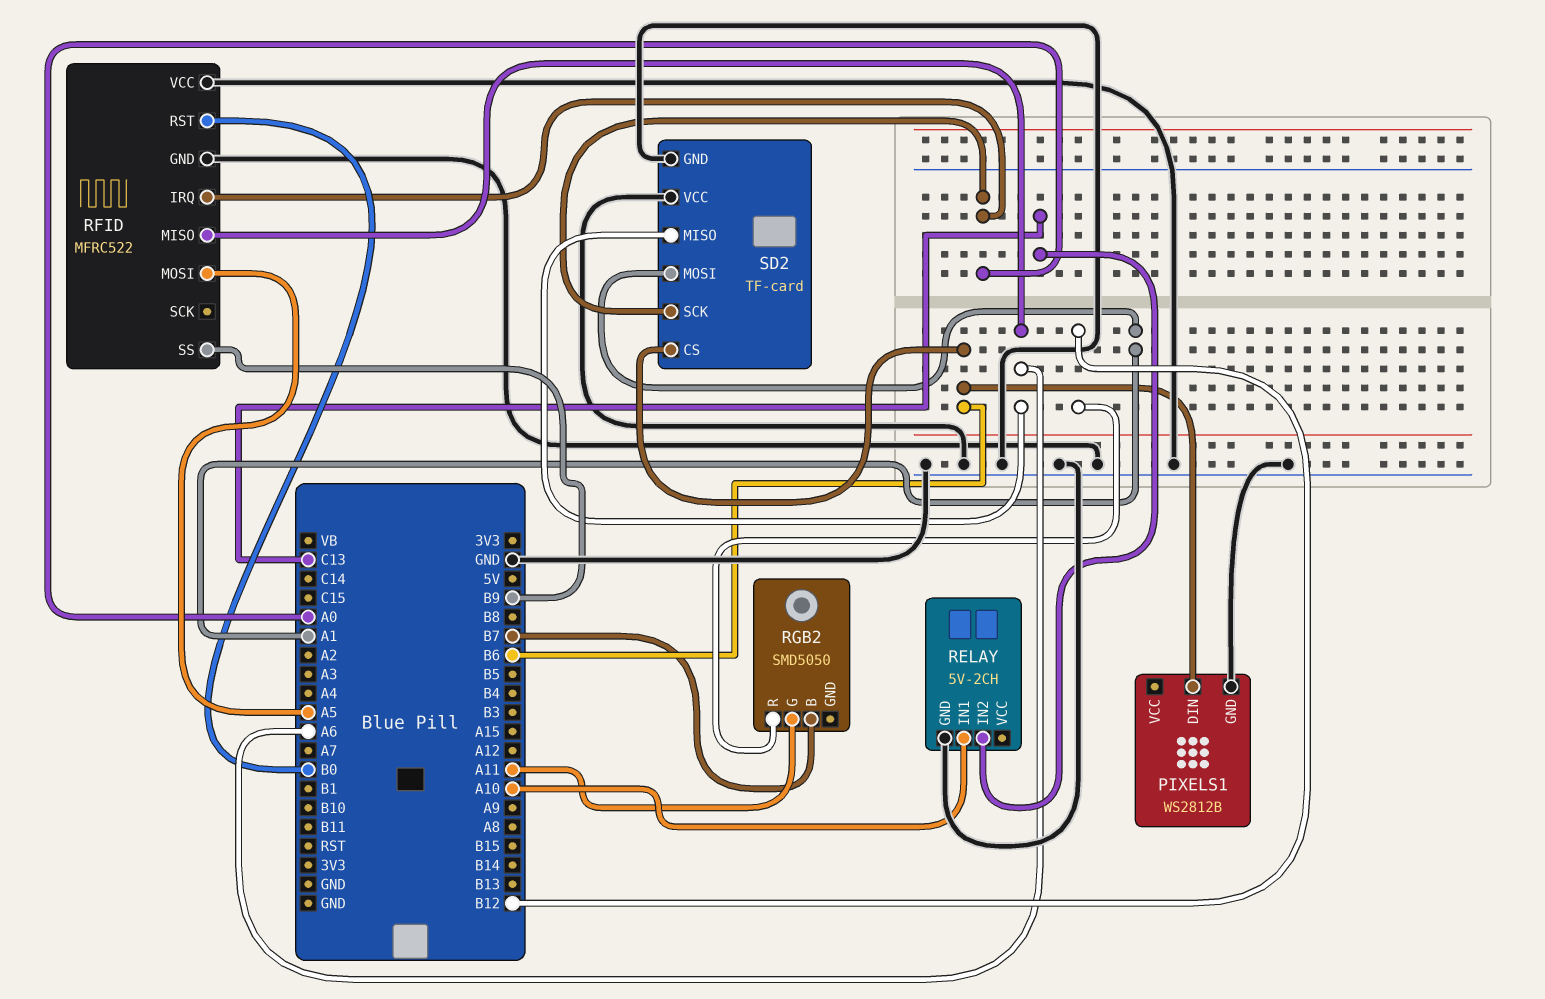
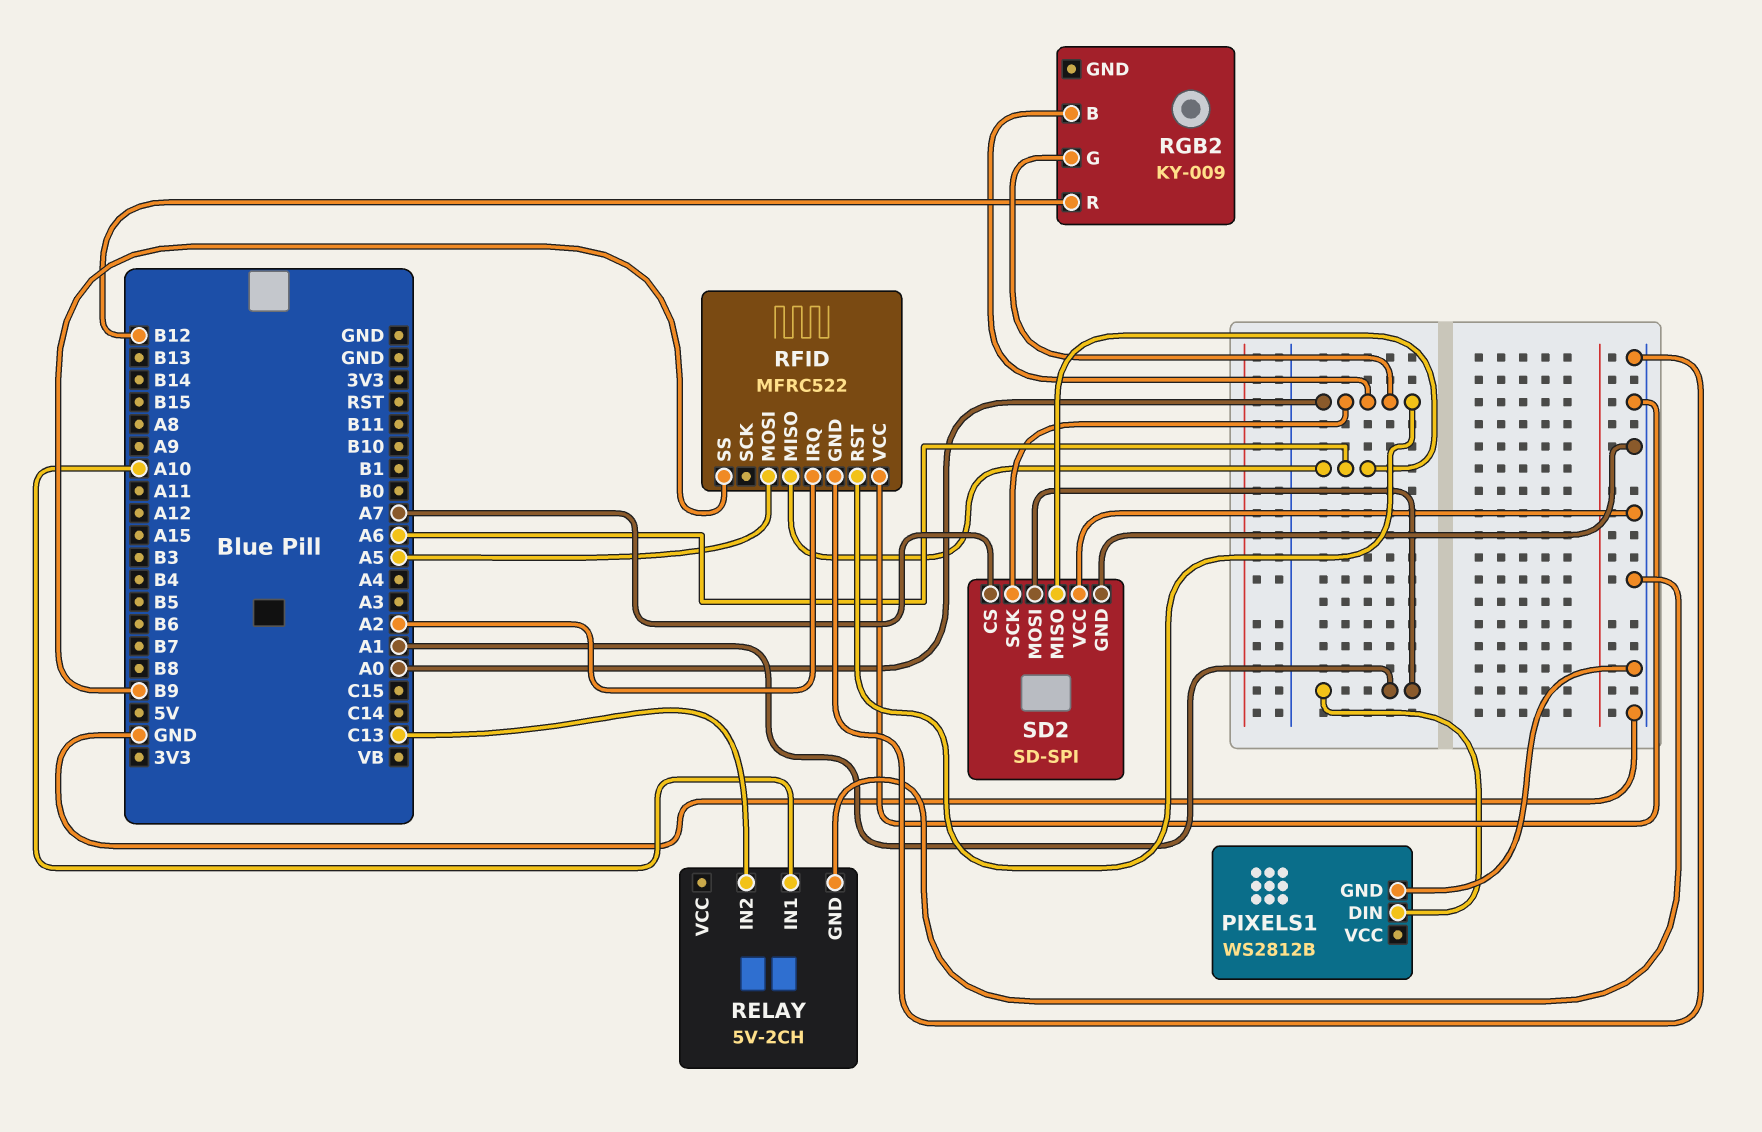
PIXELS1 pin DIN: B6 -> A1
RFID pin IRQ: A0 -> A2
RFID pin RST: B0 -> A0
RGB2: SMD5050 -> KY-009
RGB2 pin B: B7 -> A0
RGB2 pin G: A11 -> A0
SD2: TF-card -> SD-SPI
SD2 pin CS: B6 -> A7

